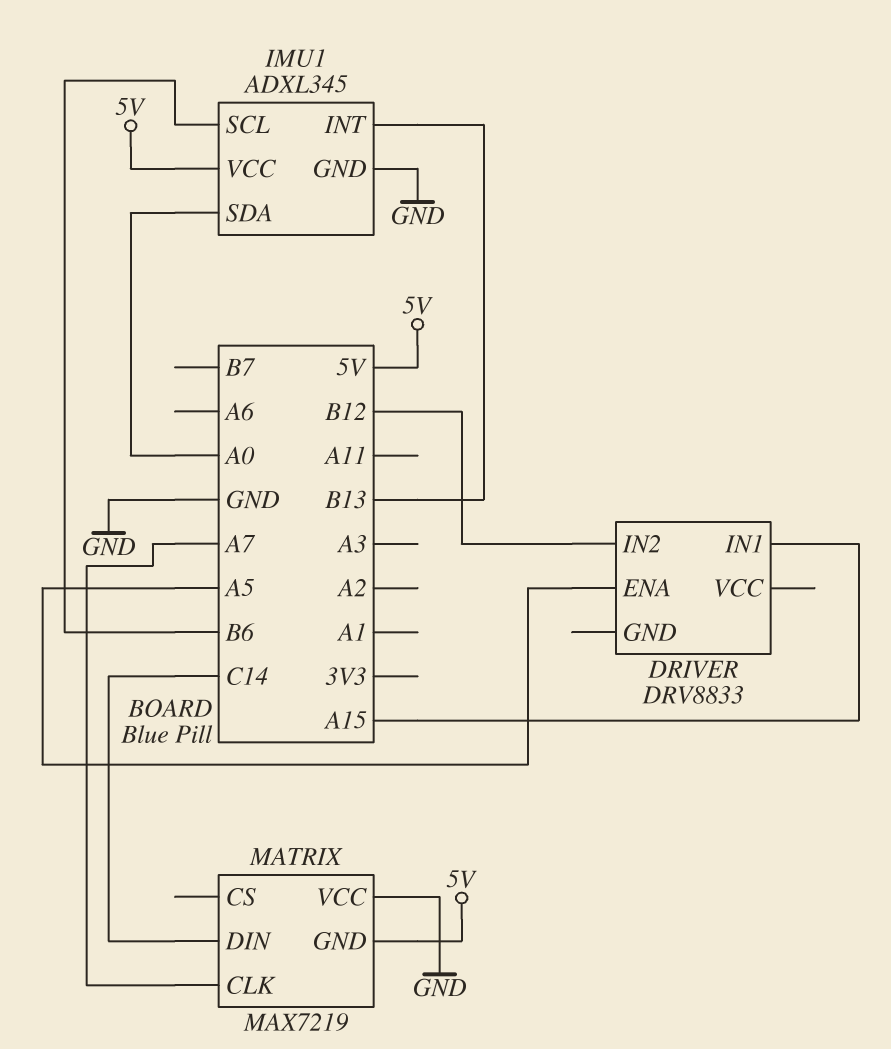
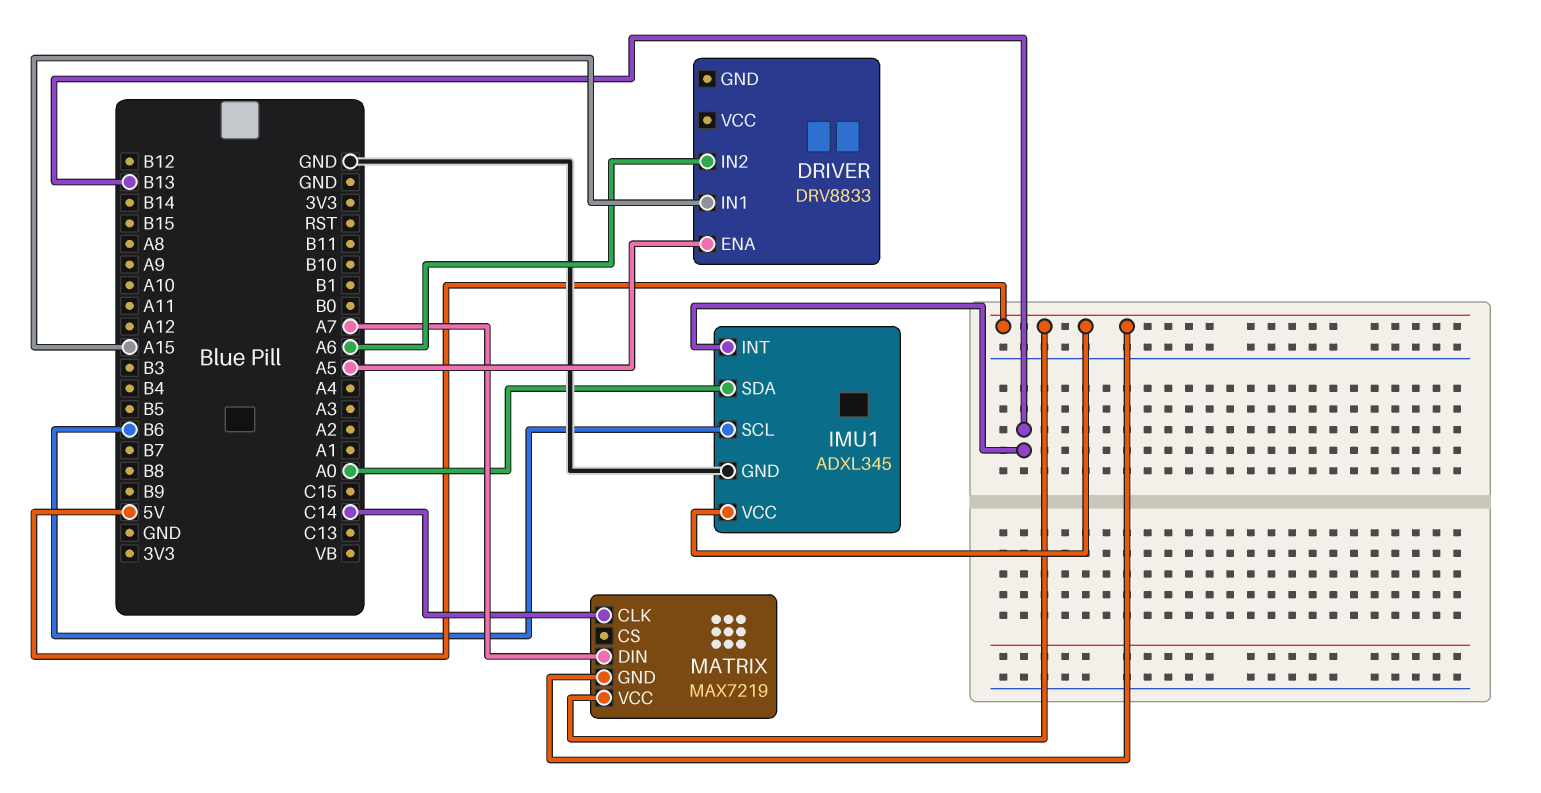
DRIVER pin IN2: B12 -> A6
MATRIX pin CLK: A7 -> C14
MATRIX pin DIN: C14 -> A7
MATRIX pin VCC: GND -> 5V

